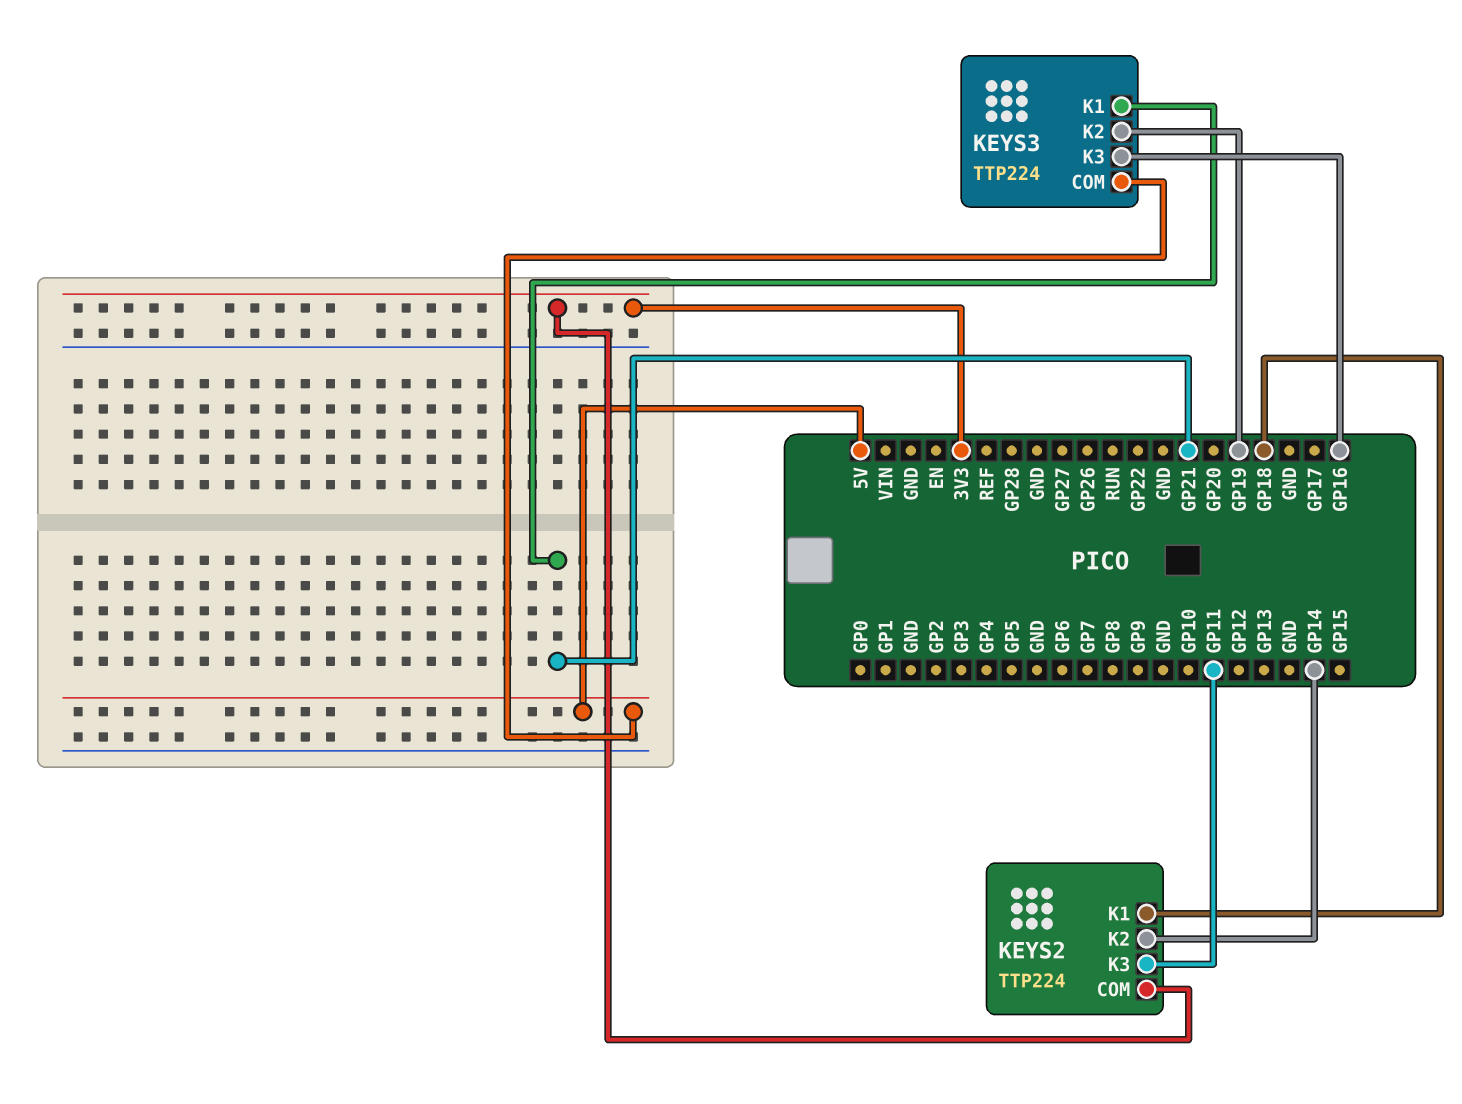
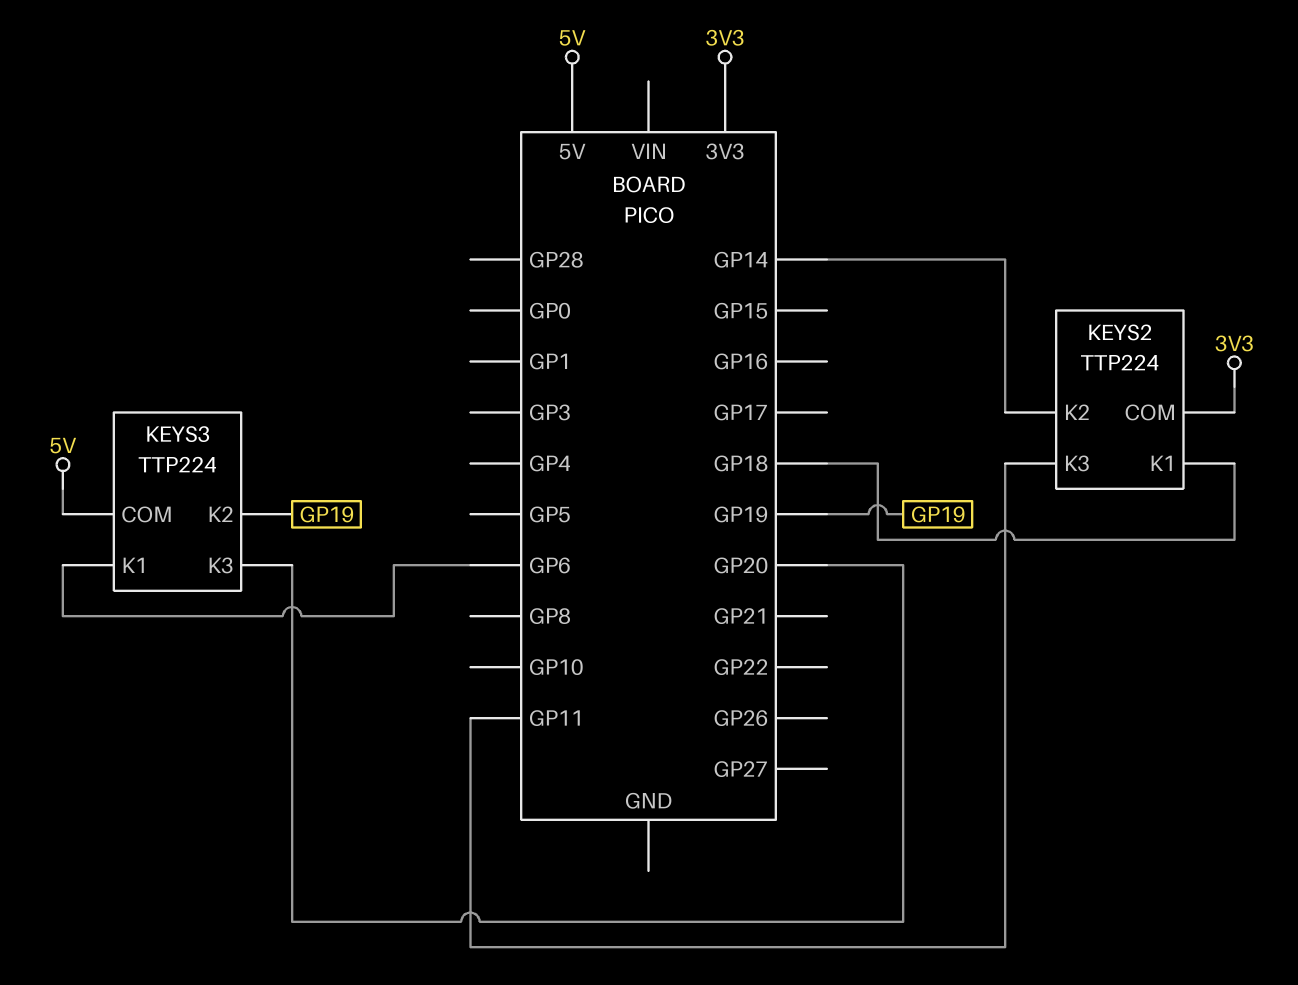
KEYS3 pin K1: GP21 -> GP6
KEYS3 pin K3: GP16 -> GP20

